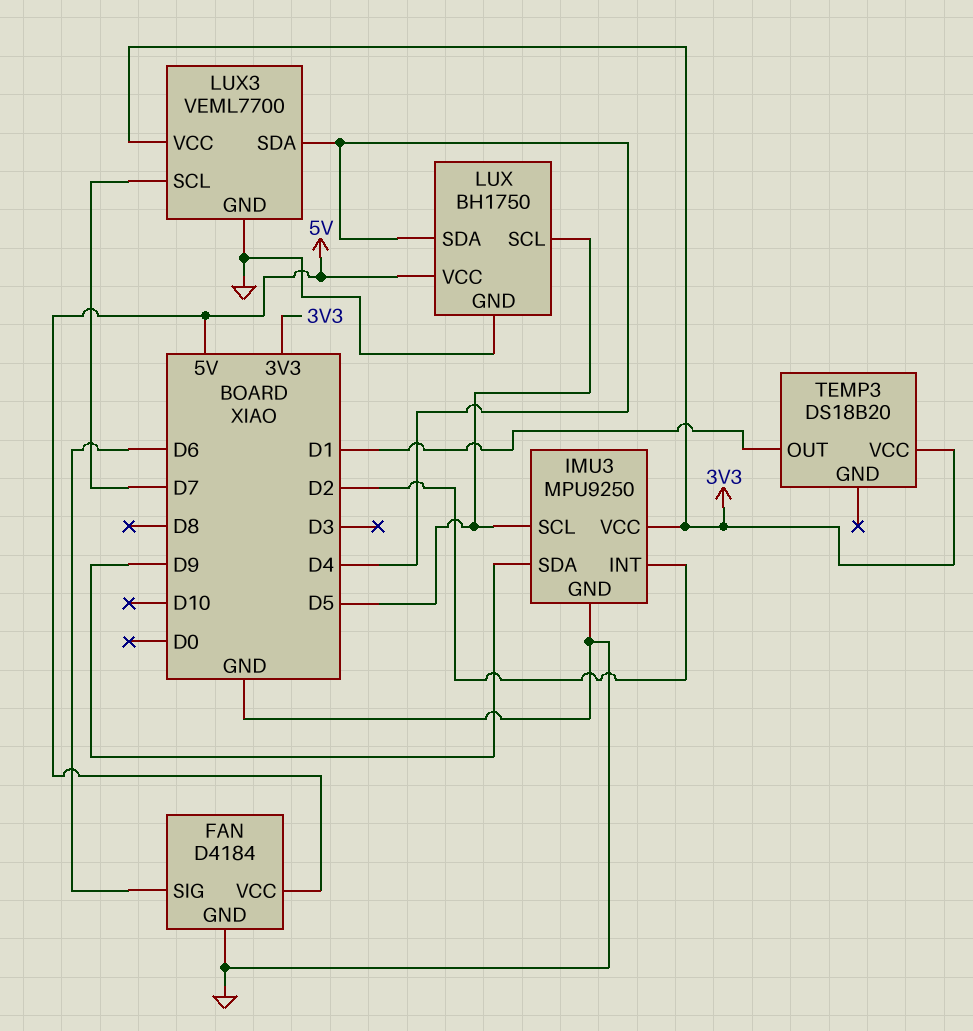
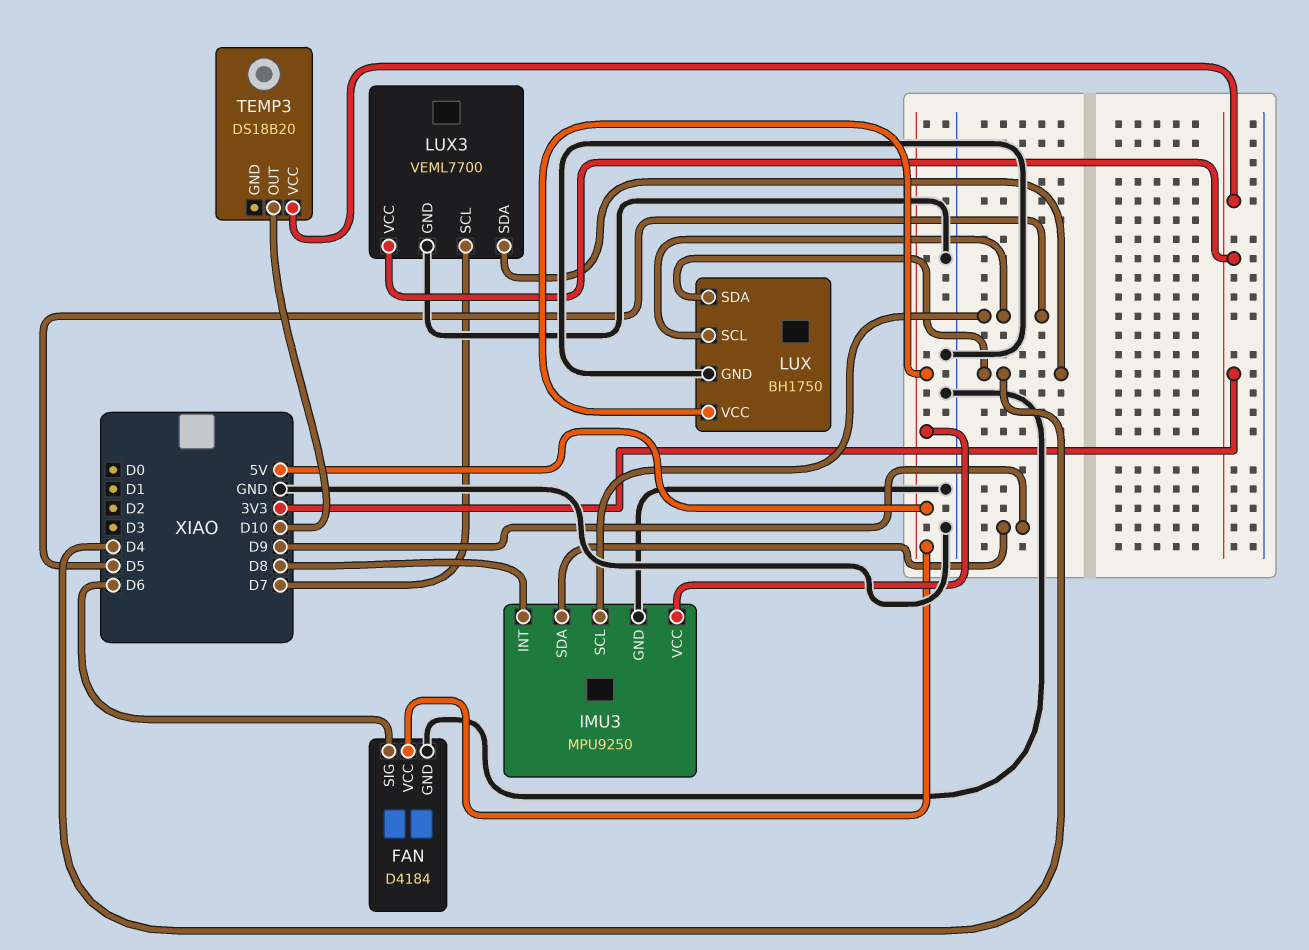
IMU3 pin INT: D2 -> D8
IMU3 pin VCC: 3V3 -> 5V
TEMP3 pin OUT: D1 -> D10

